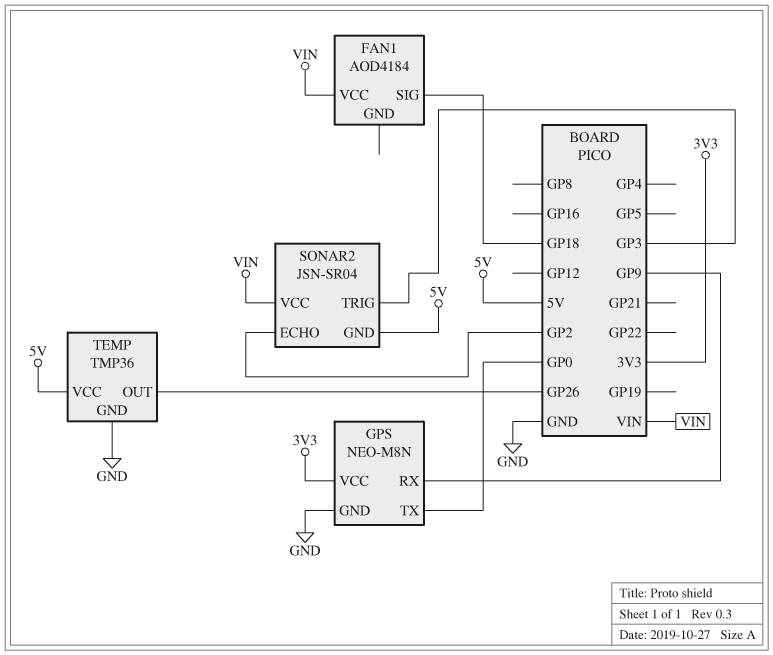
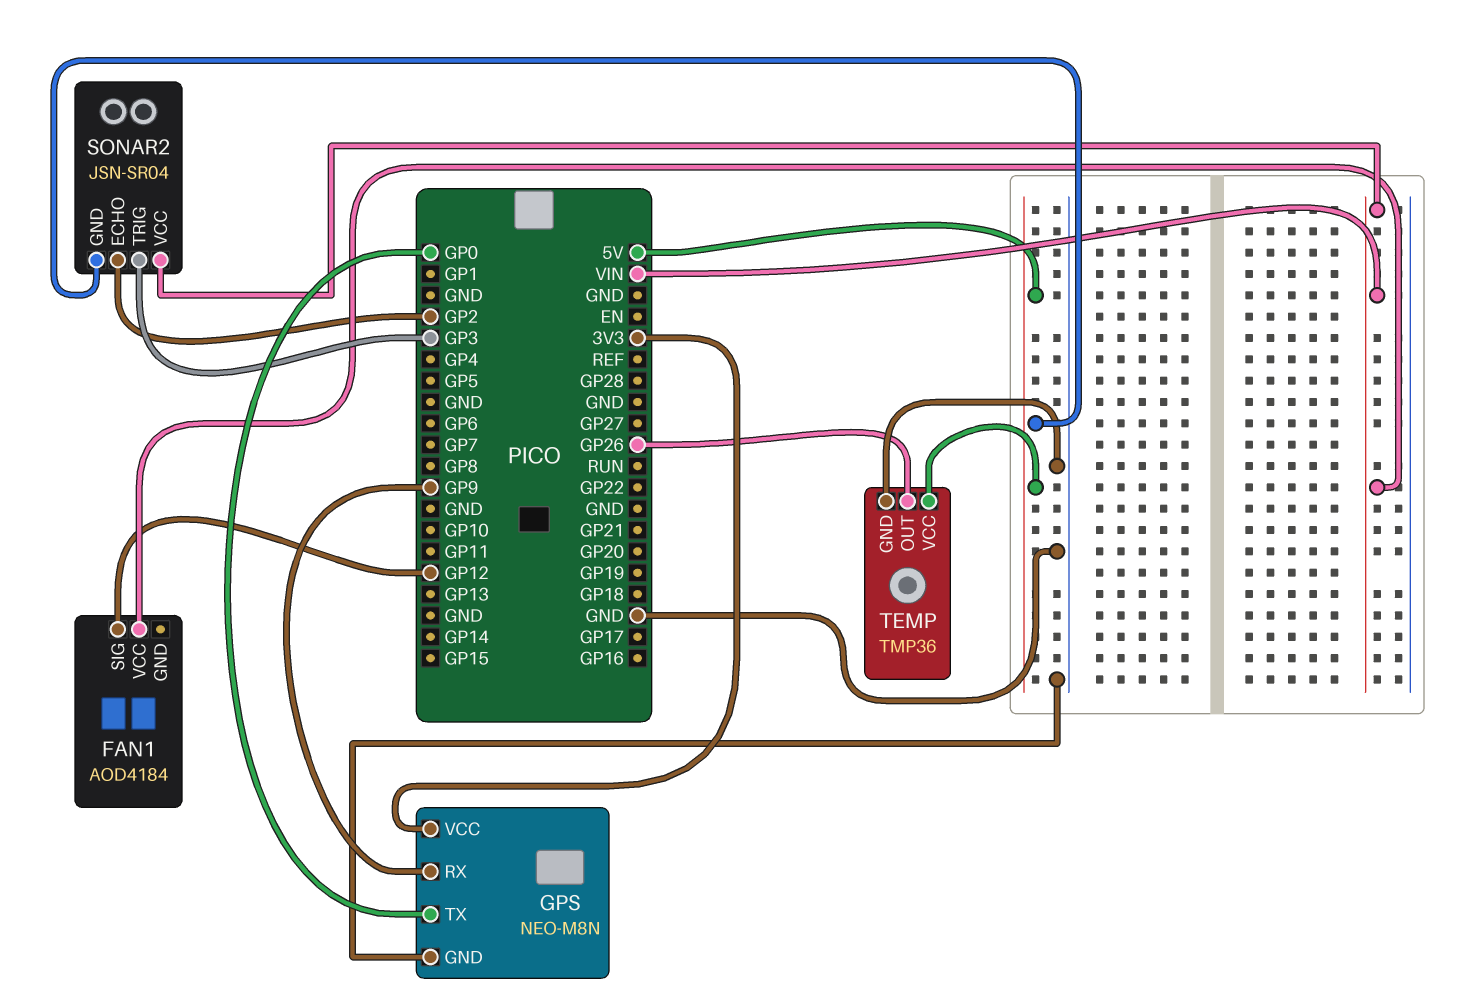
FAN1 pin SIG: GP18 -> GP12

